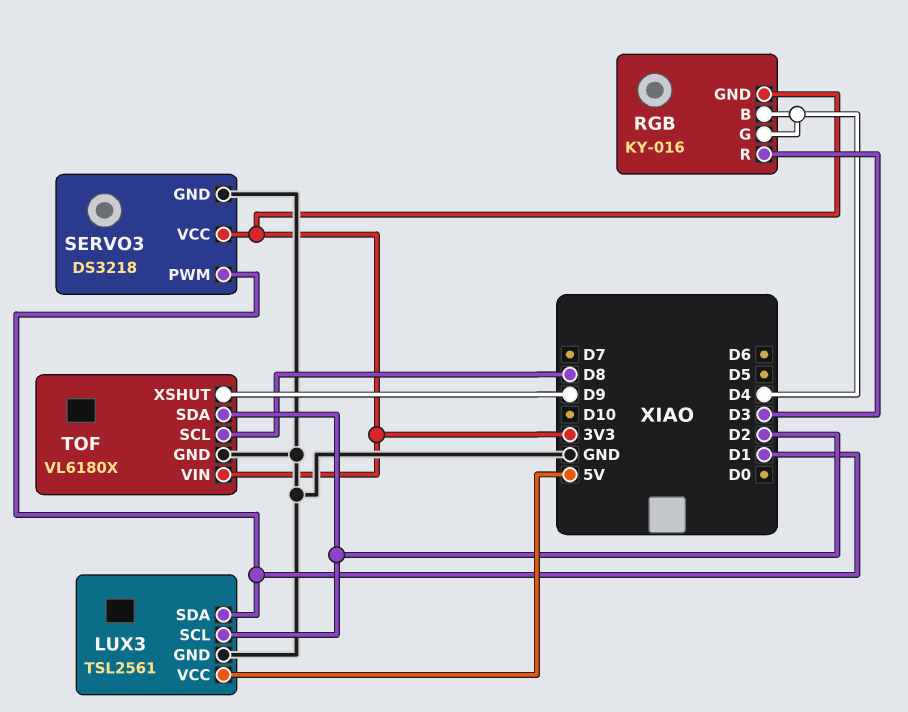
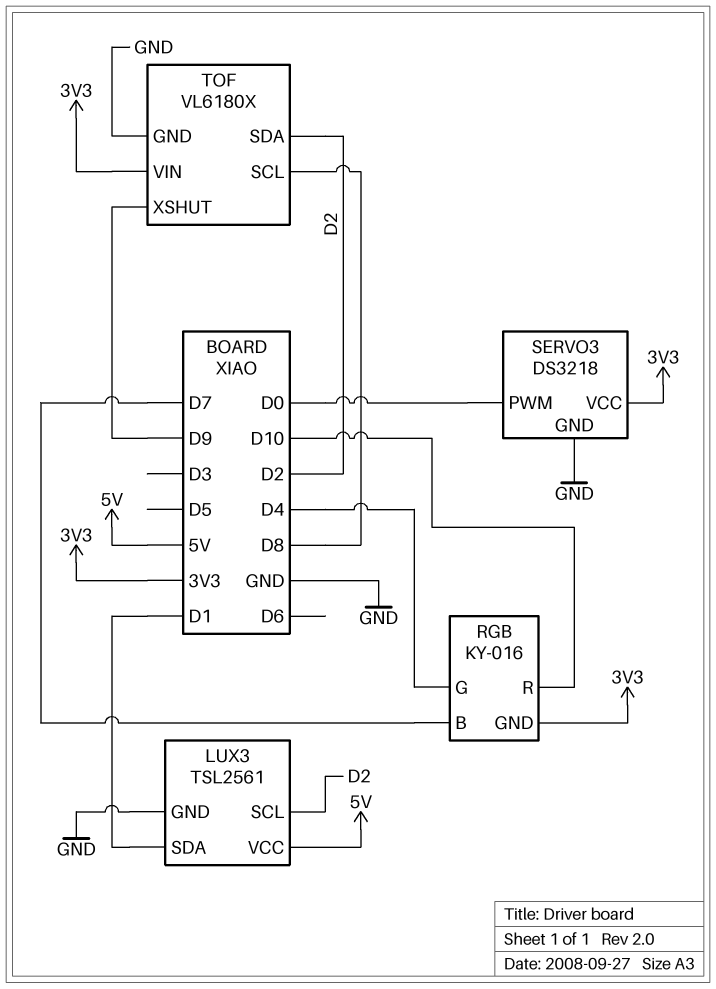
RGB pin B: D4 -> D7
RGB pin R: D3 -> D10
SERVO3 pin PWM: D1 -> D0

